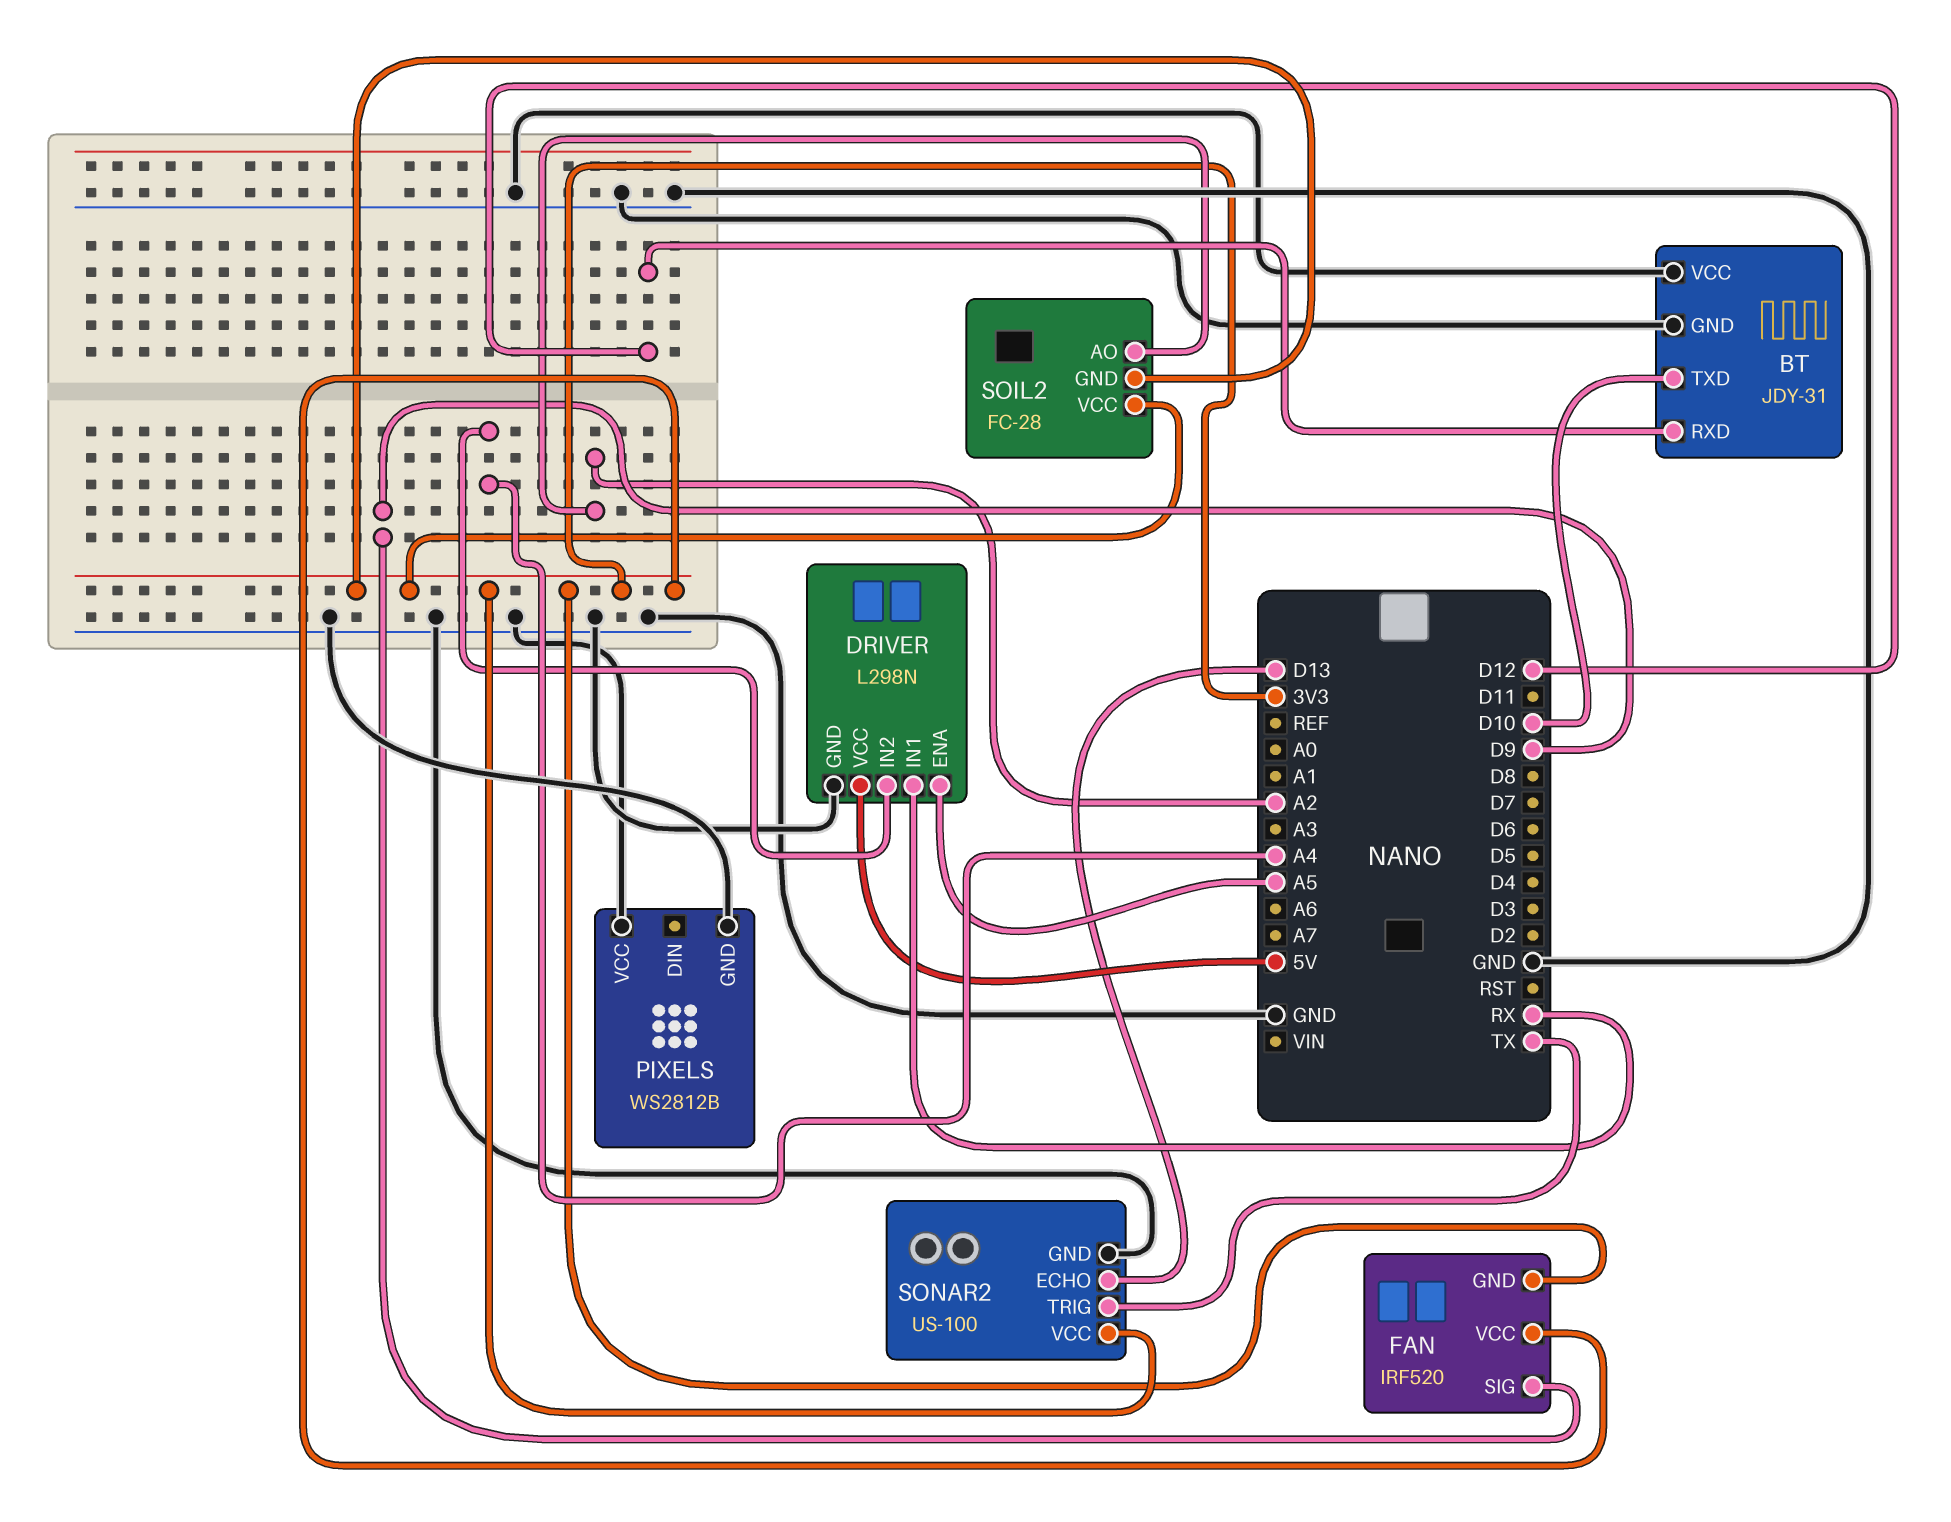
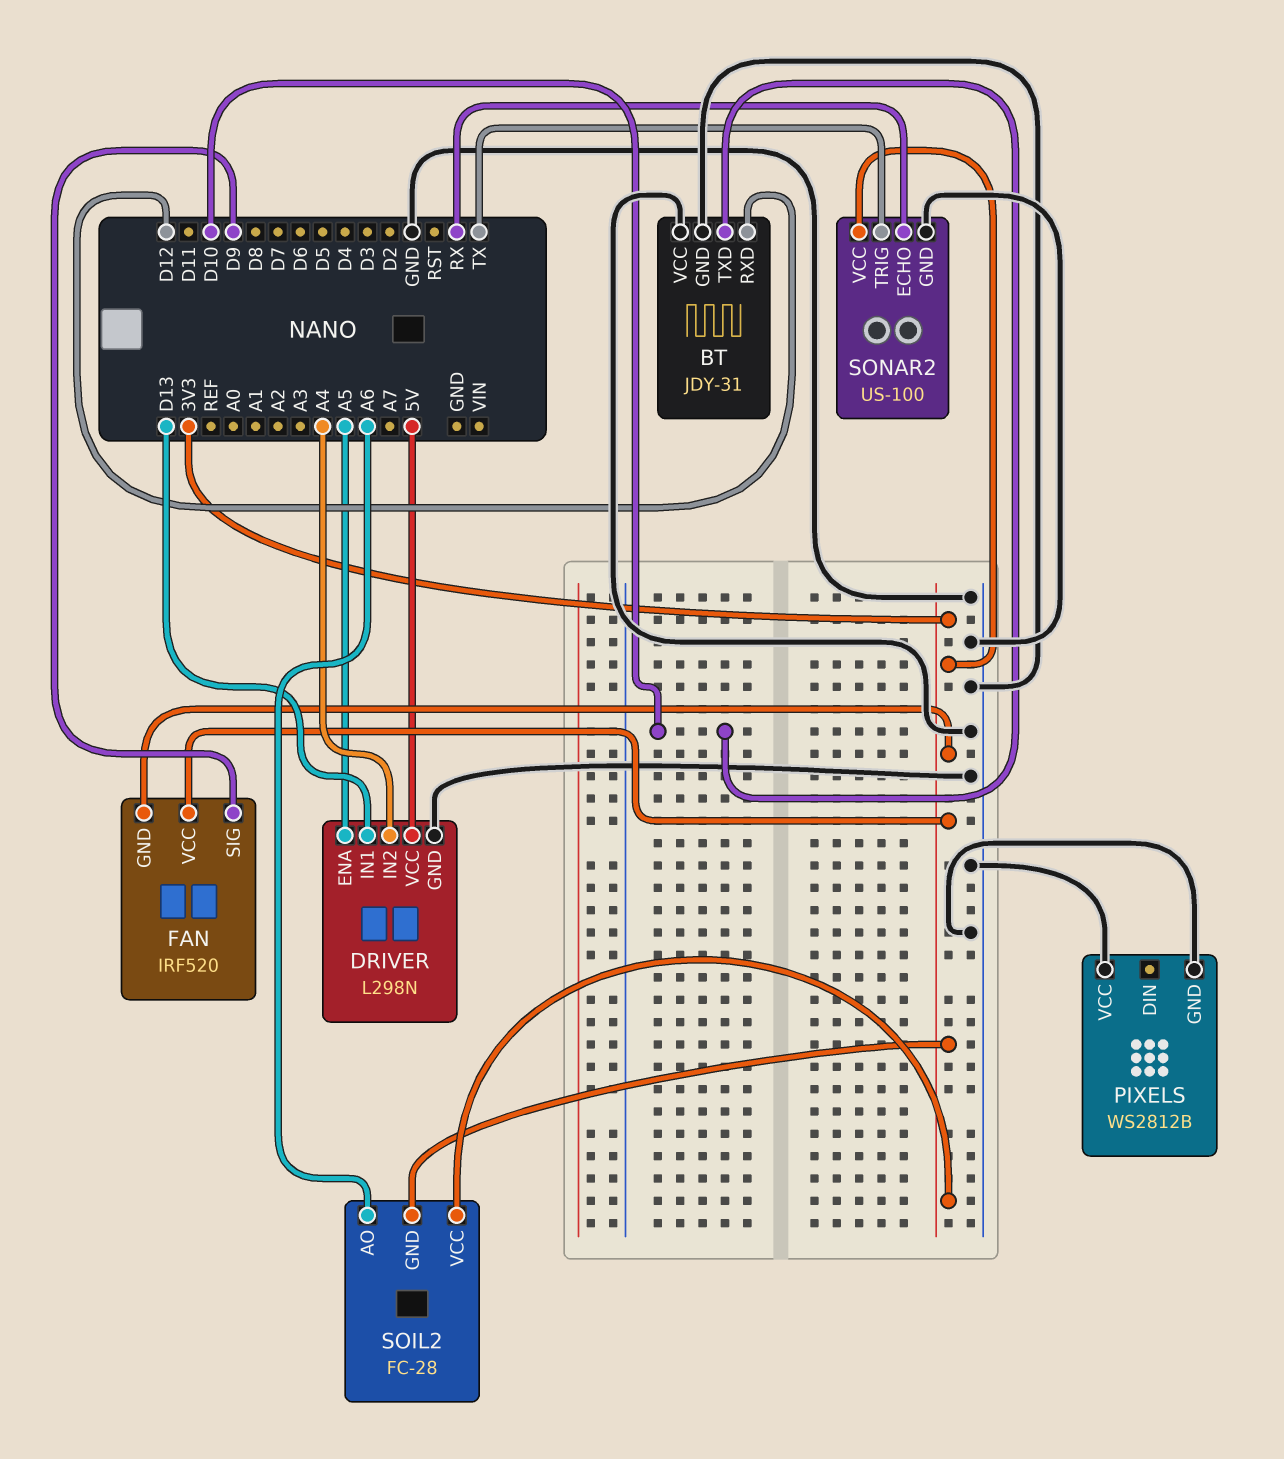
DRIVER pin IN1: RX -> D13
SOIL2 pin AO: A2 -> A6
SONAR2 pin ECHO: D13 -> RX

